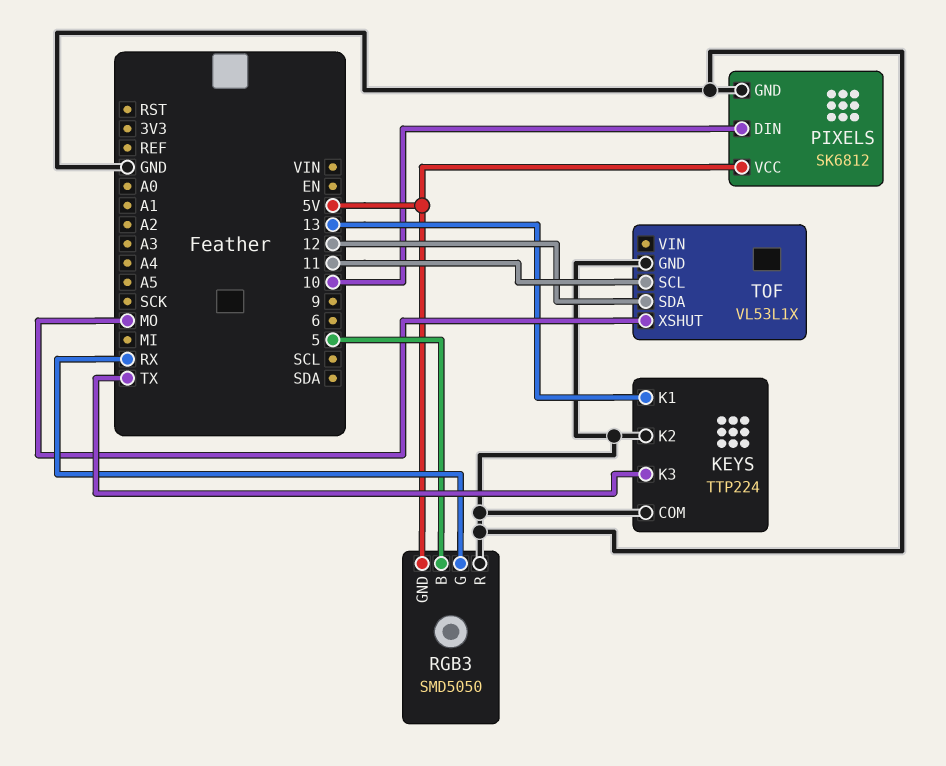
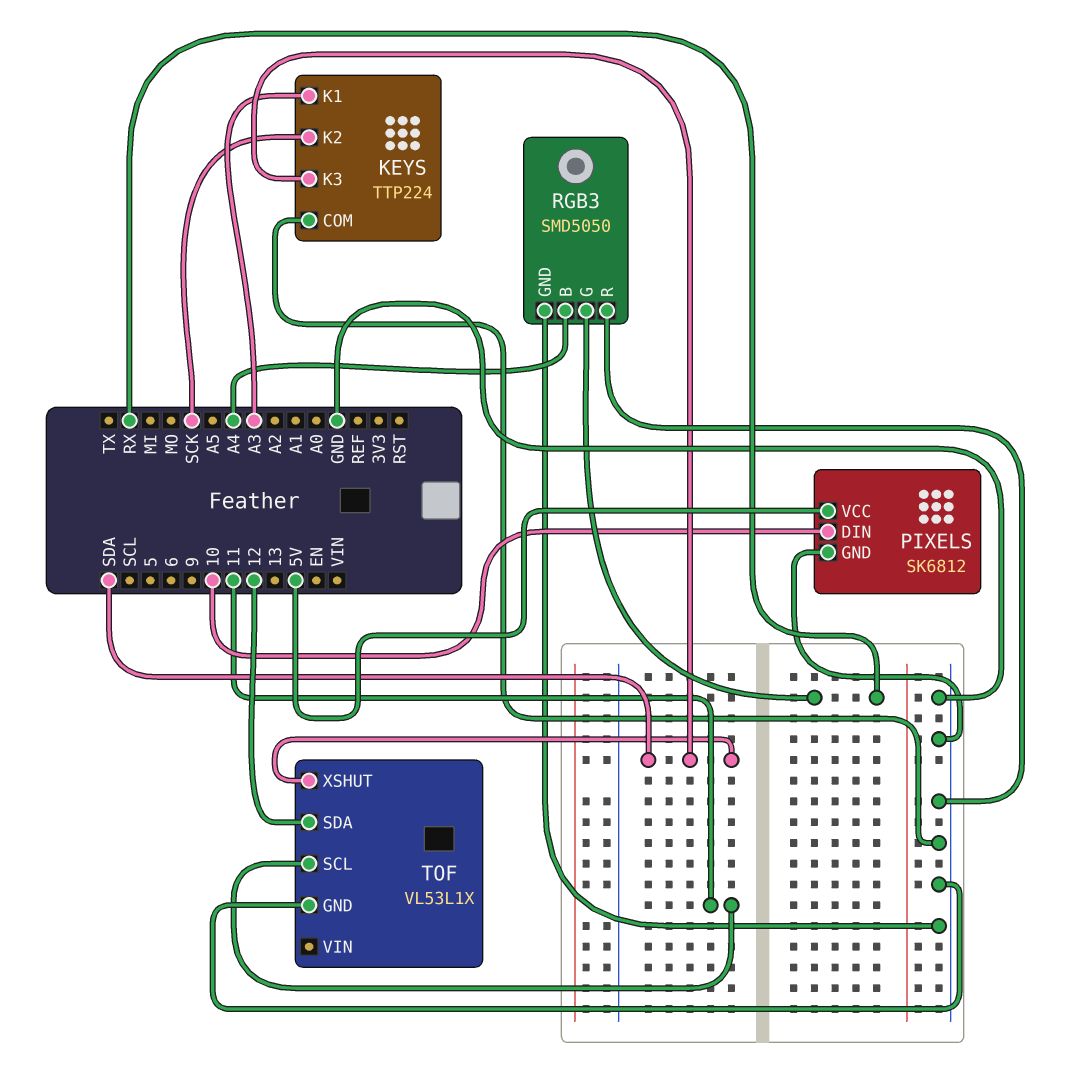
KEYS pin K1: 13 -> A3
KEYS pin K2: GND -> SCK
KEYS pin K3: TX -> SDA
RGB3 pin B: 5 -> A4
RGB3 pin GND: 5V -> GND
TOF pin XSHUT: MO -> SDA

